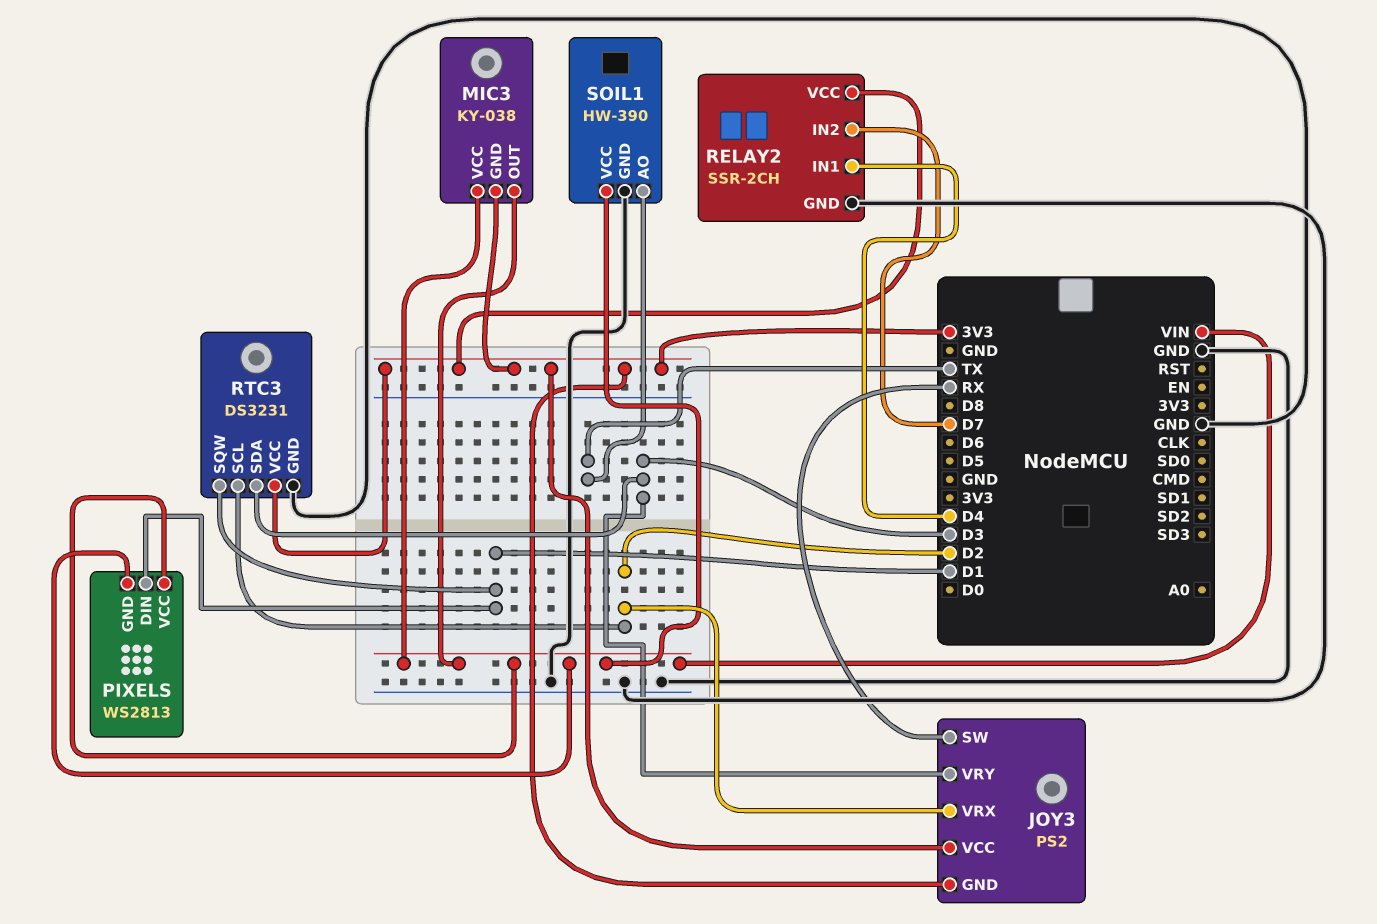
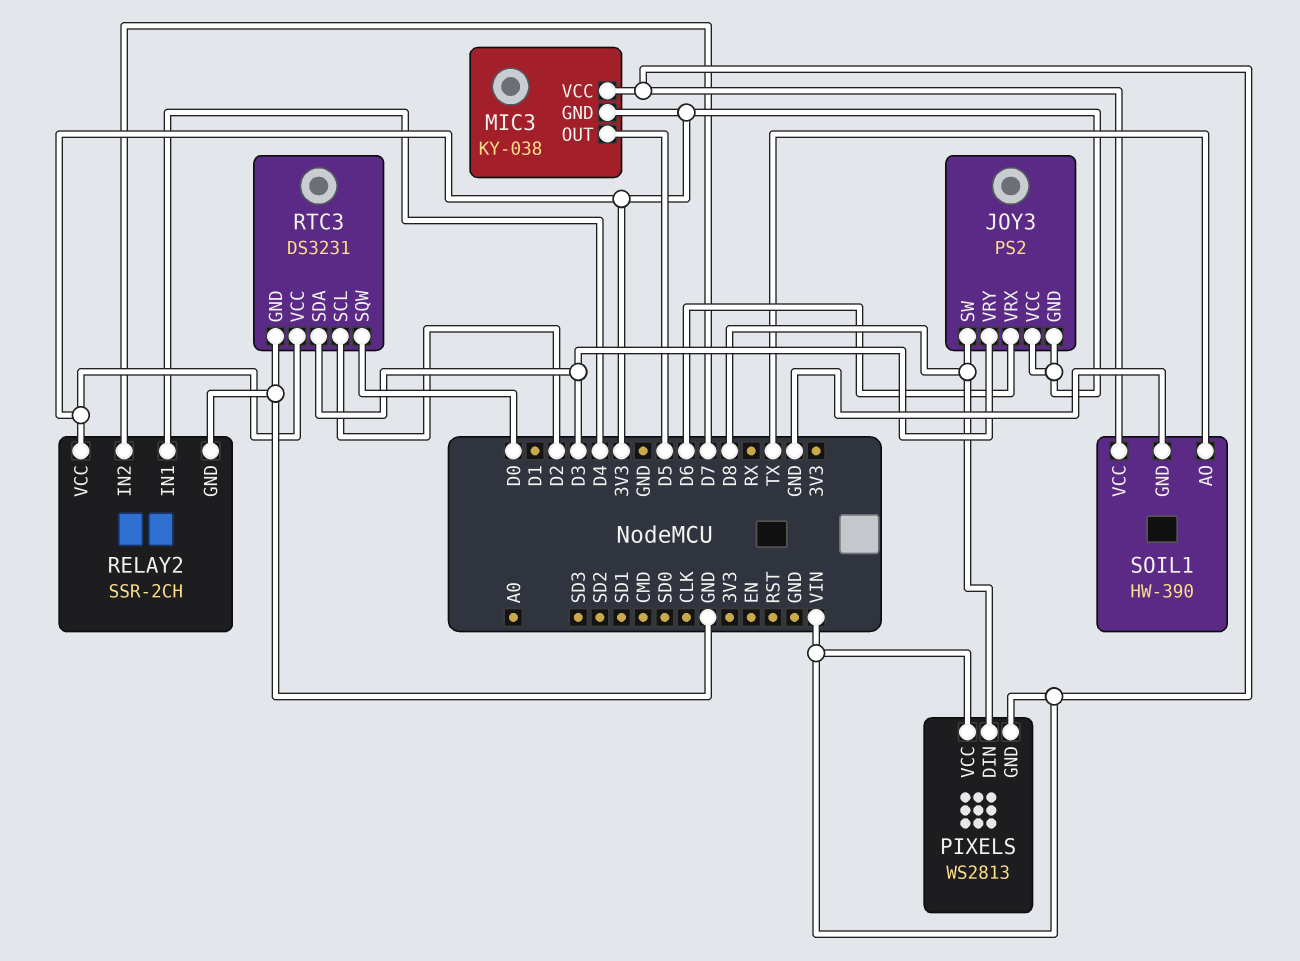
JOY3 pin SW: RX -> D8
JOY3 pin VRX: D2 -> D6
MIC3 pin OUT: VIN -> D5
PIXELS pin DIN: D1 -> D8
RTC3 pin SQW: D1 -> D0

